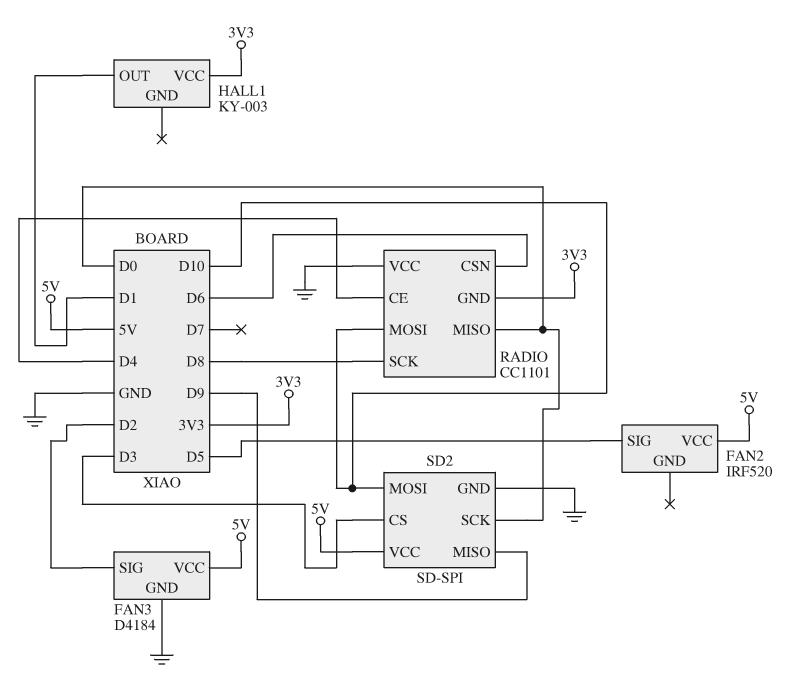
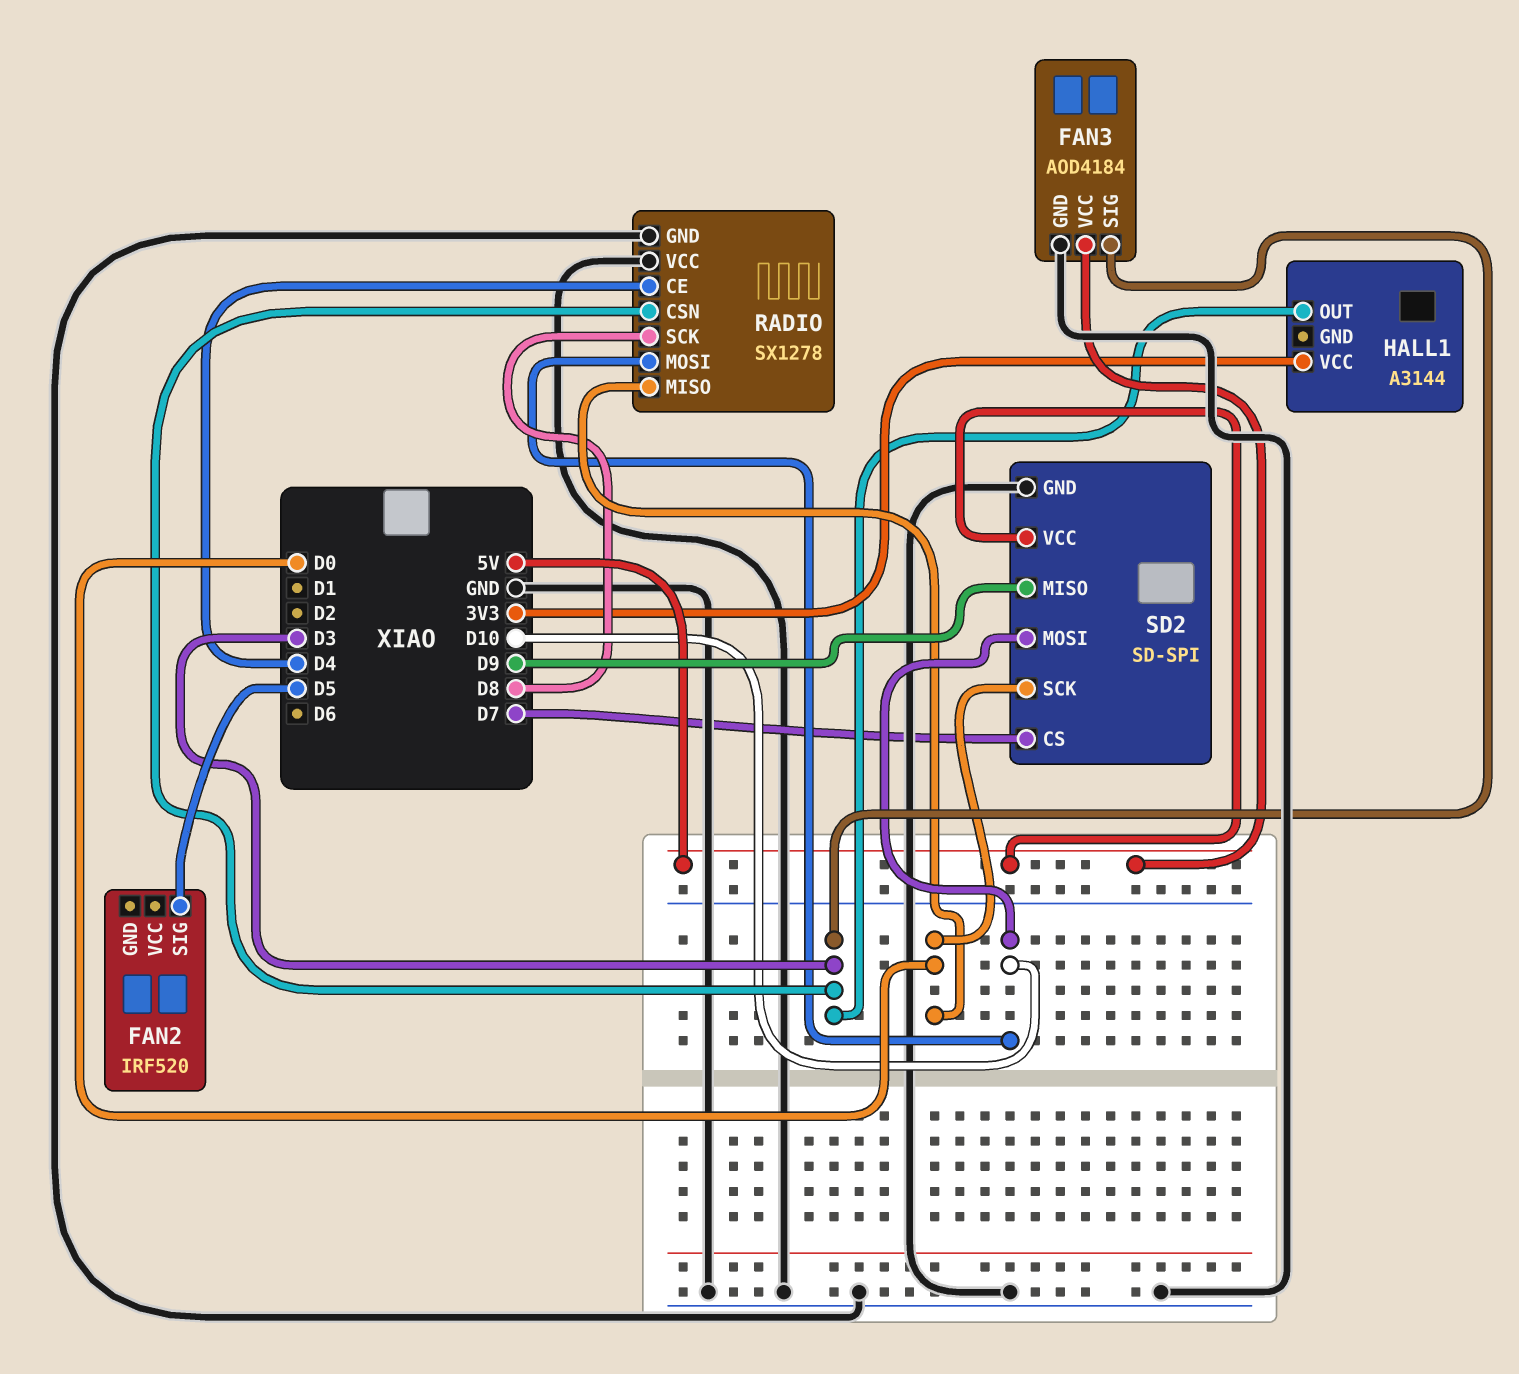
FAN2 pin VCC: 5V -> none
FAN3: D4184 -> AOD4184
FAN3 pin SIG: D2 -> D3
HALL1: KY-003 -> A3144
HALL1 pin OUT: D1 -> D3
RADIO: CC1101 -> SX1278
RADIO pin CSN: D6 -> D3
RADIO pin GND: 3V3 -> GND
SD2 pin CS: D3 -> D7

